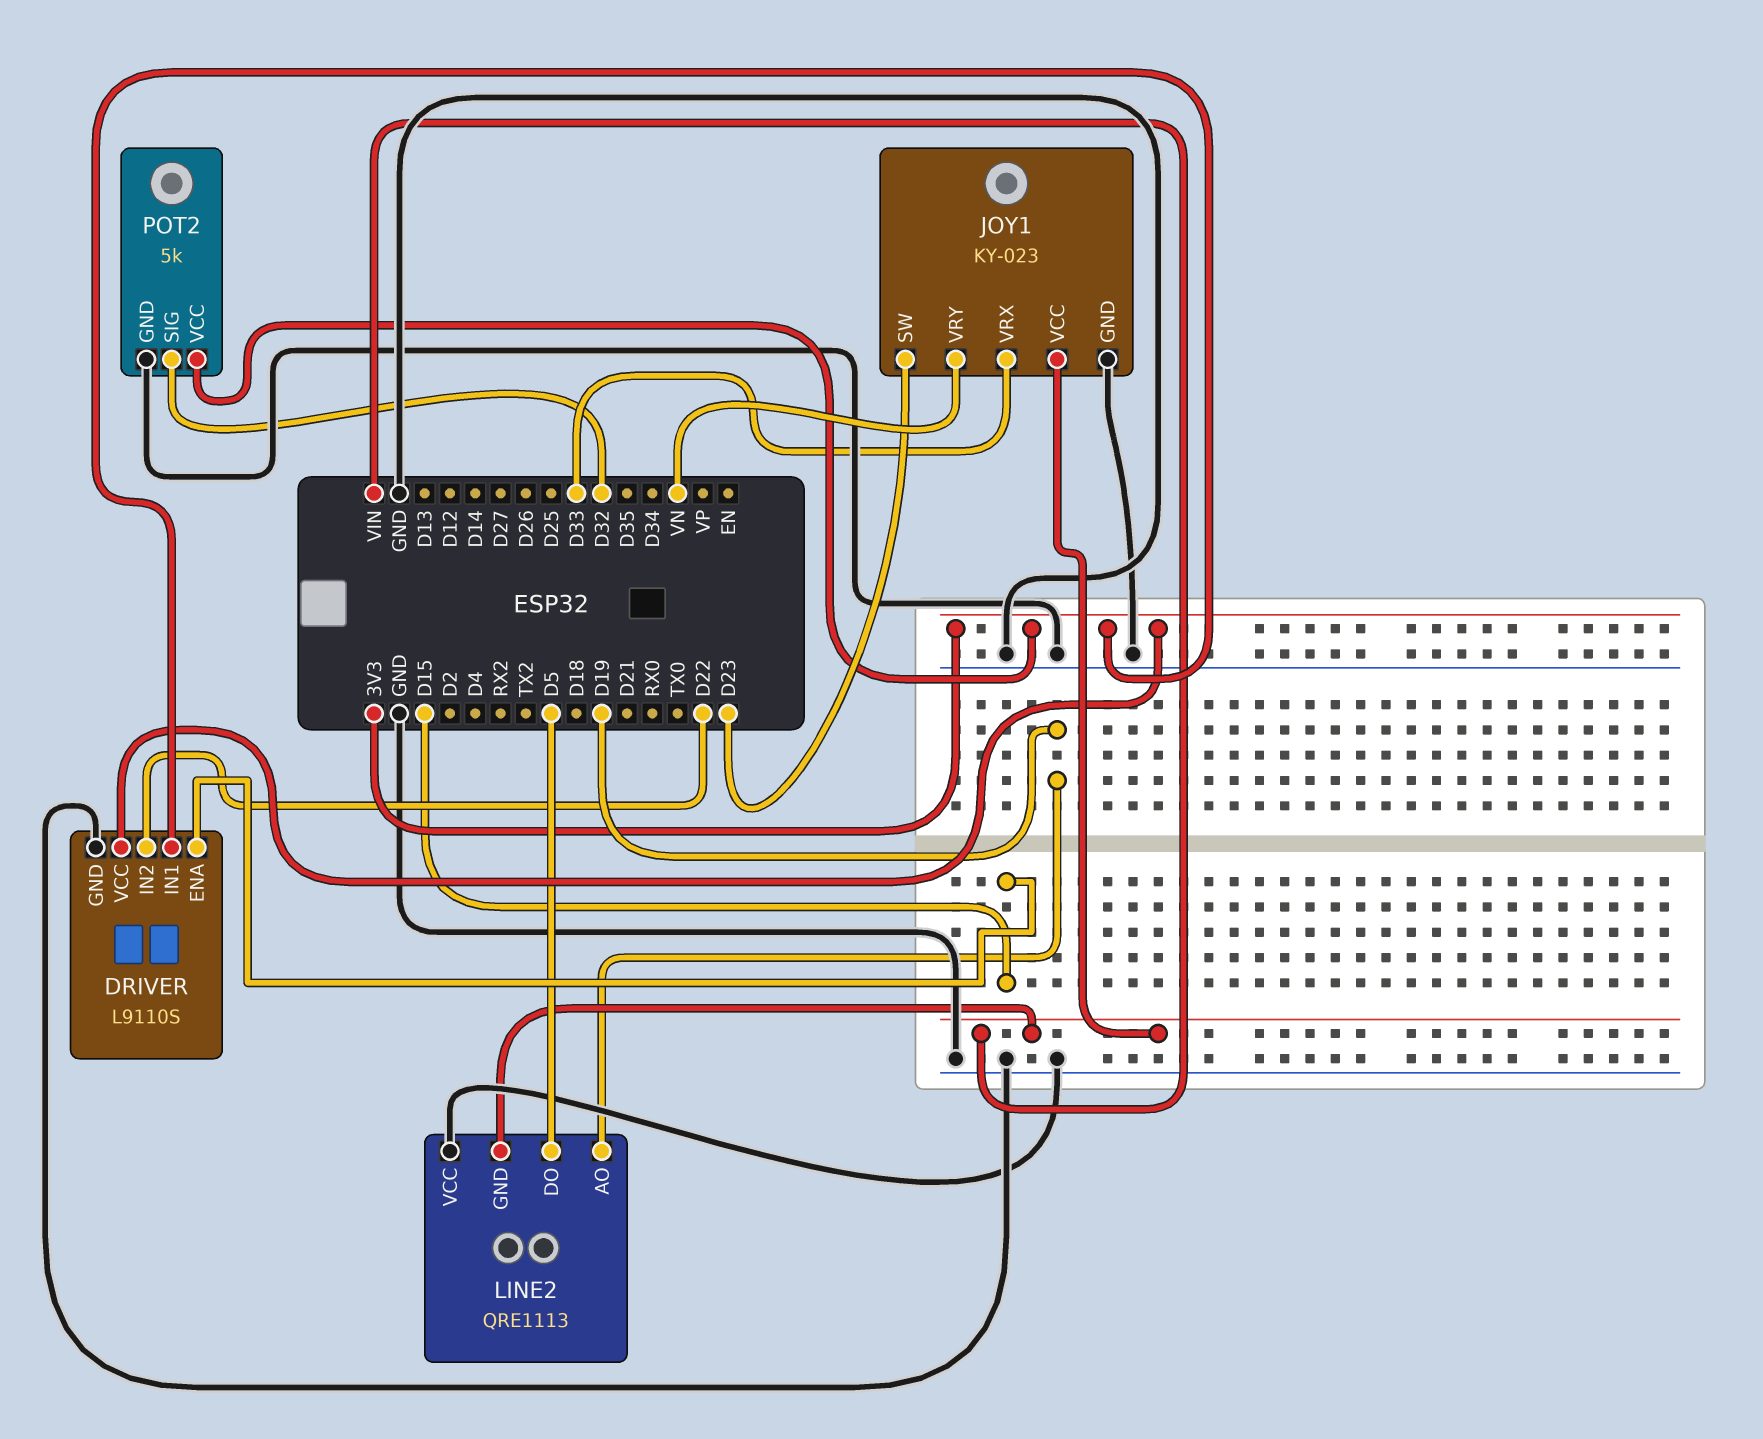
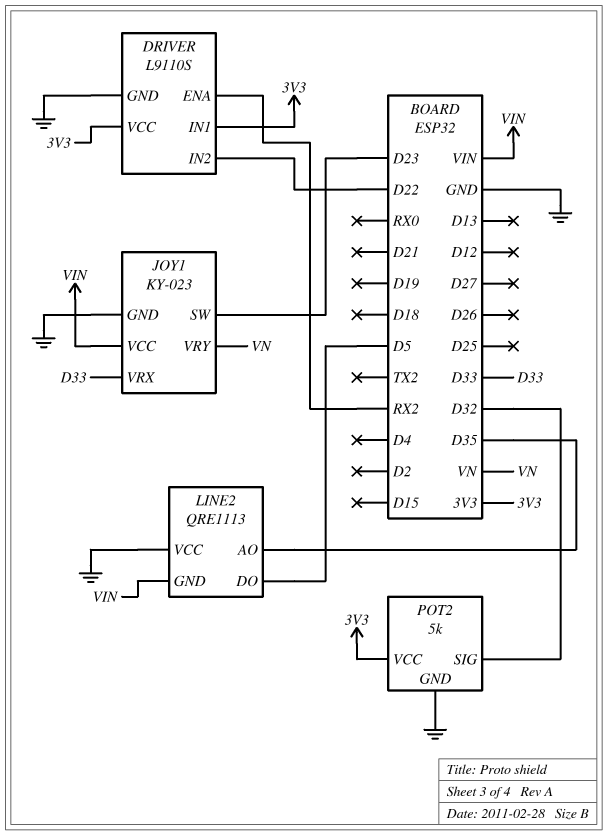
DRIVER pin ENA: D15 -> RX2
LINE2 pin AO: D19 -> D35

